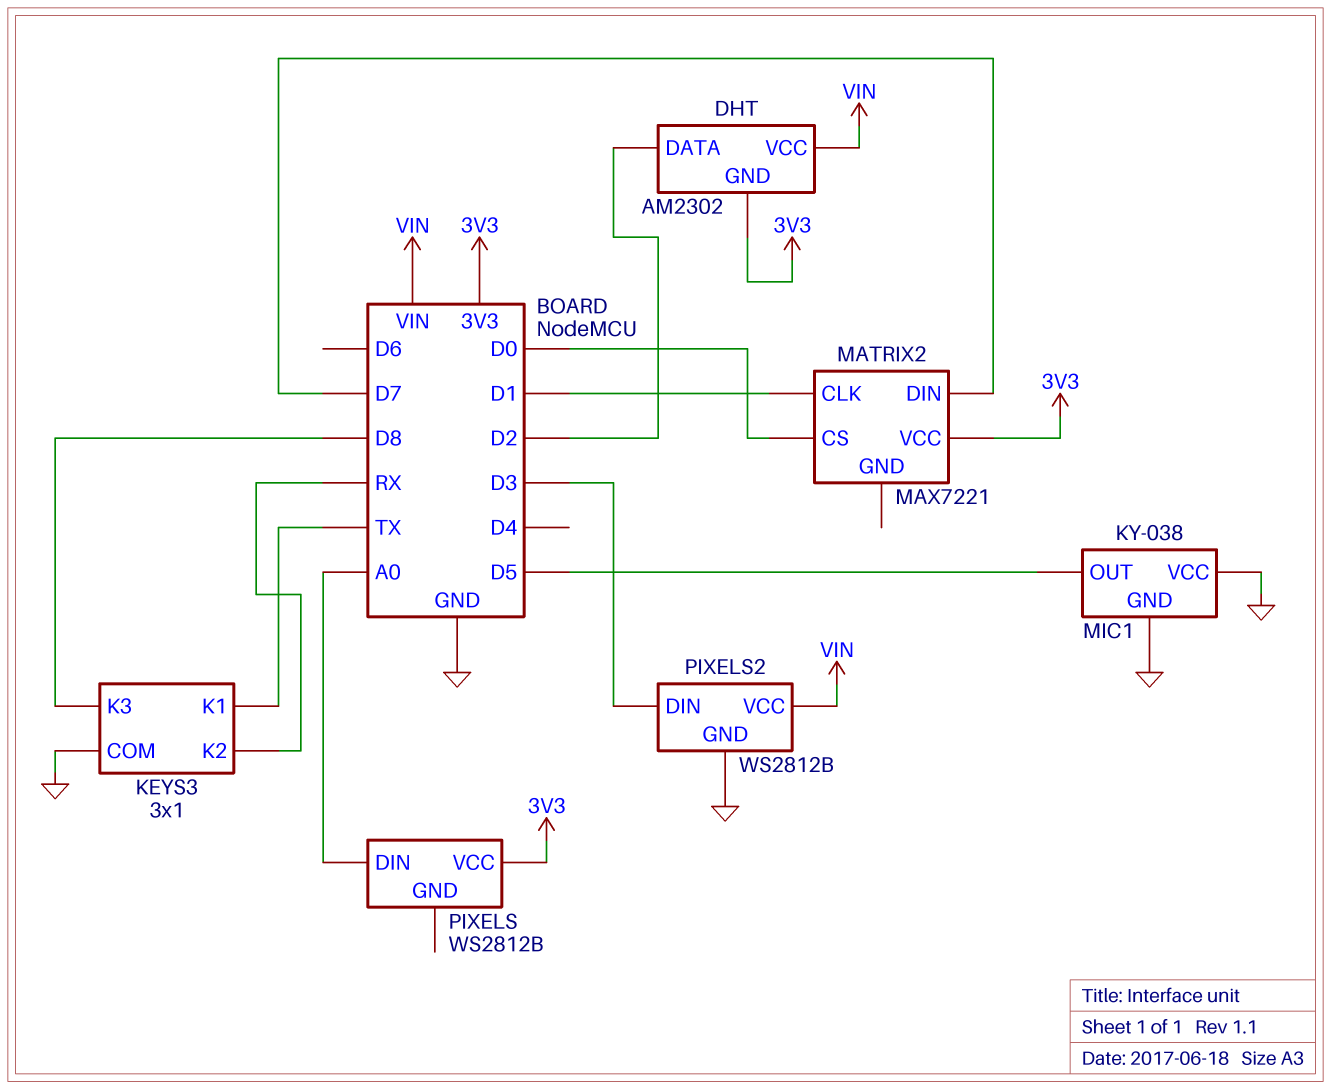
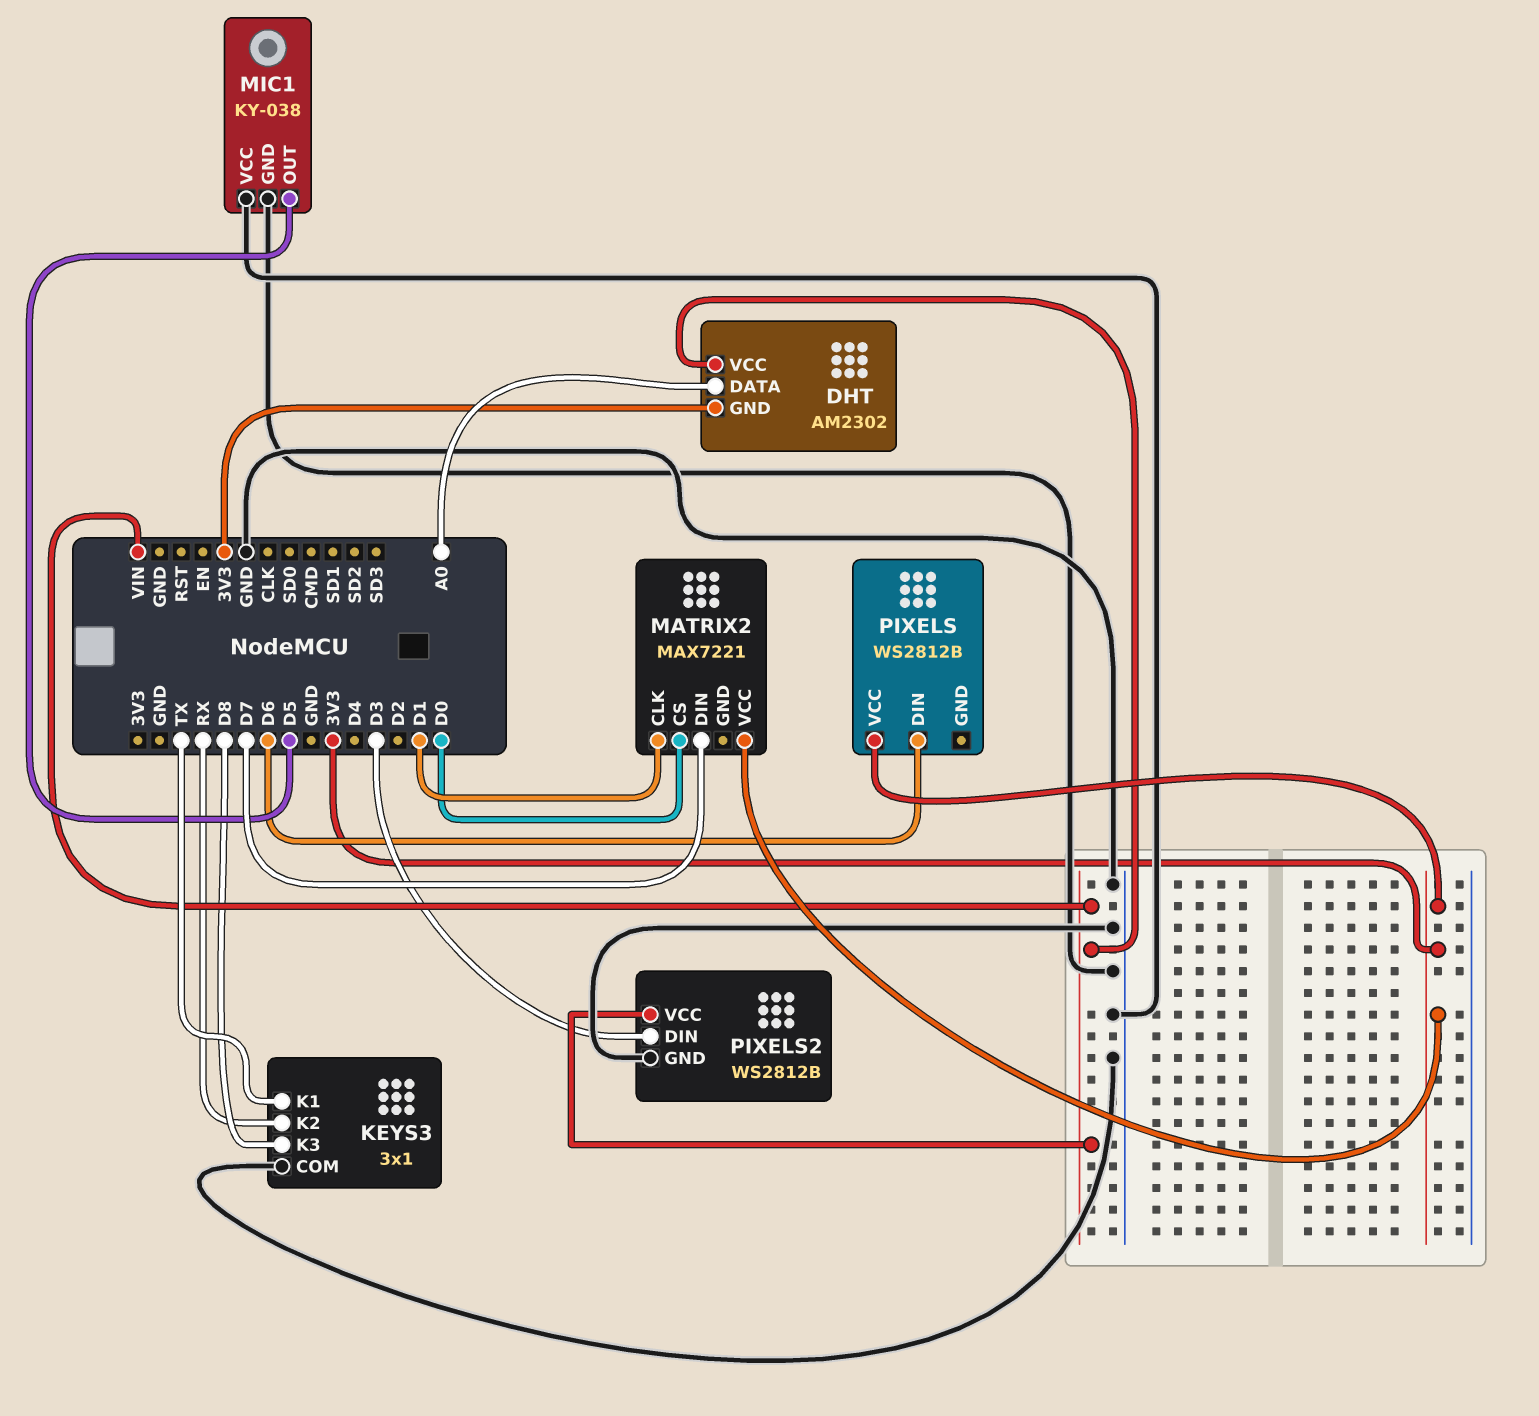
DHT pin DATA: D2 -> A0
PIXELS pin DIN: A0 -> D6

